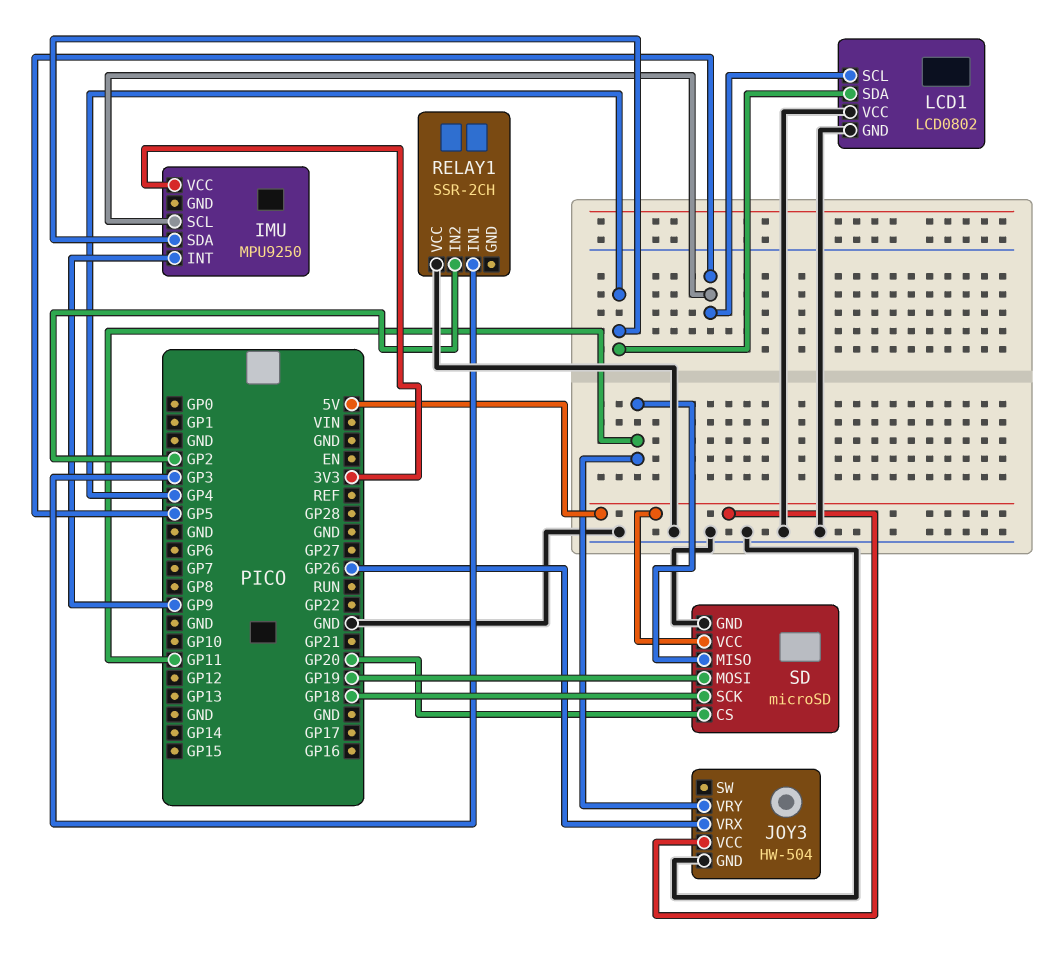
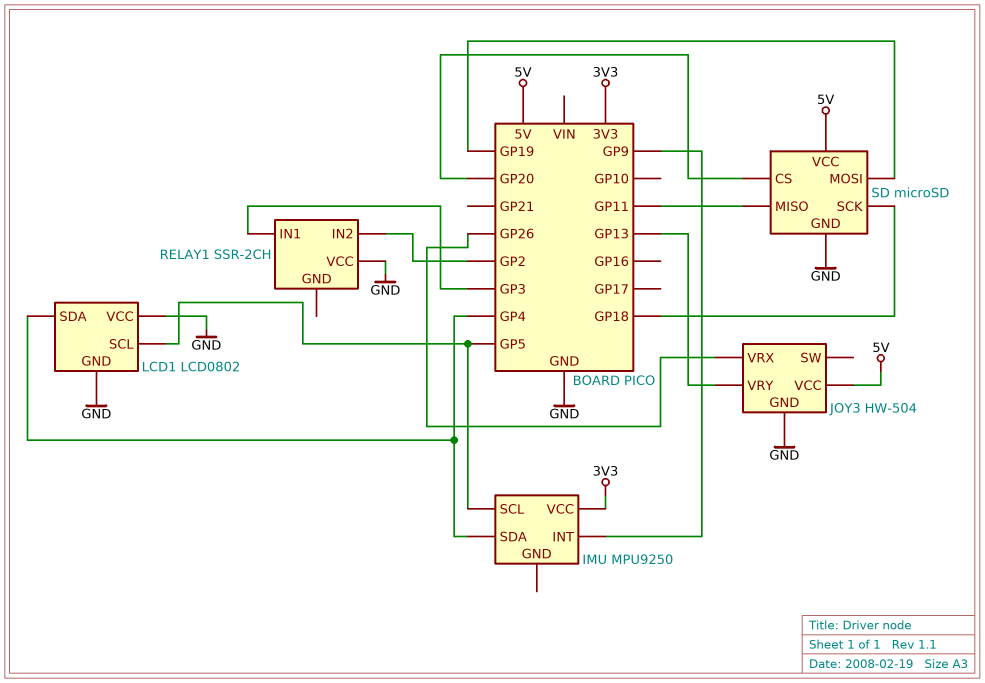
JOY3 pin VRY: GP11 -> GP13

